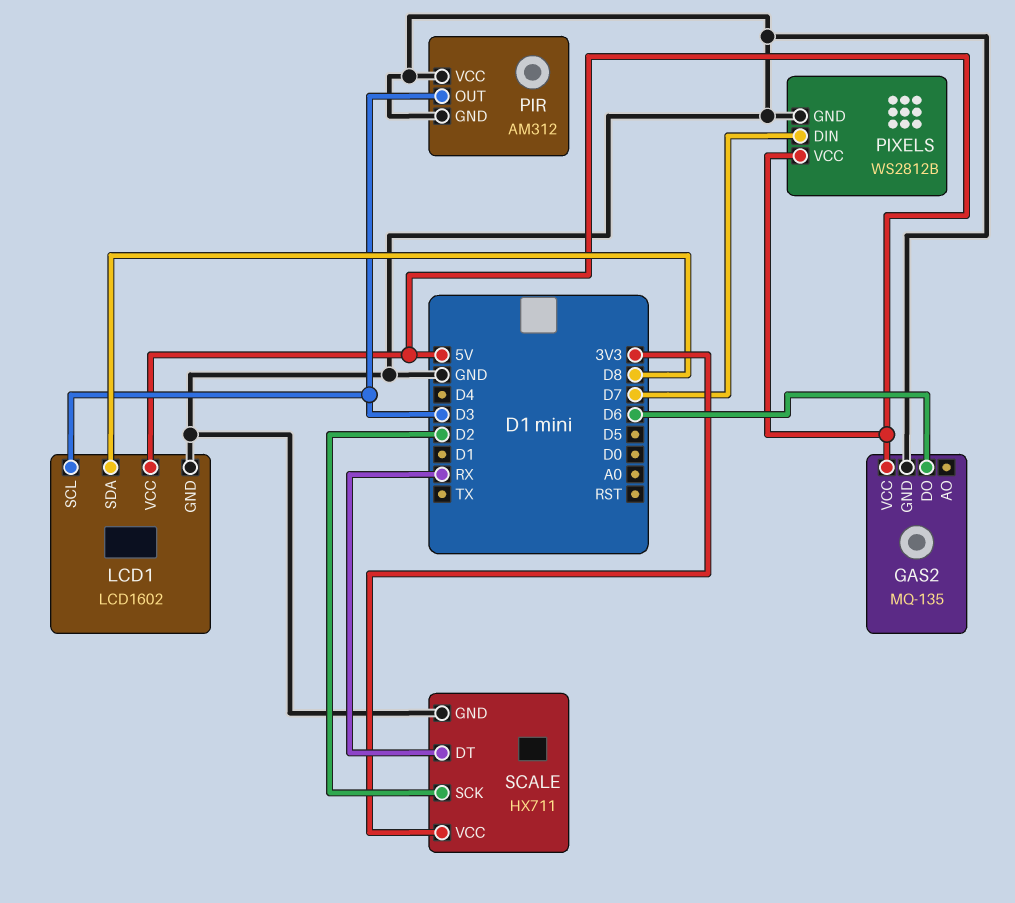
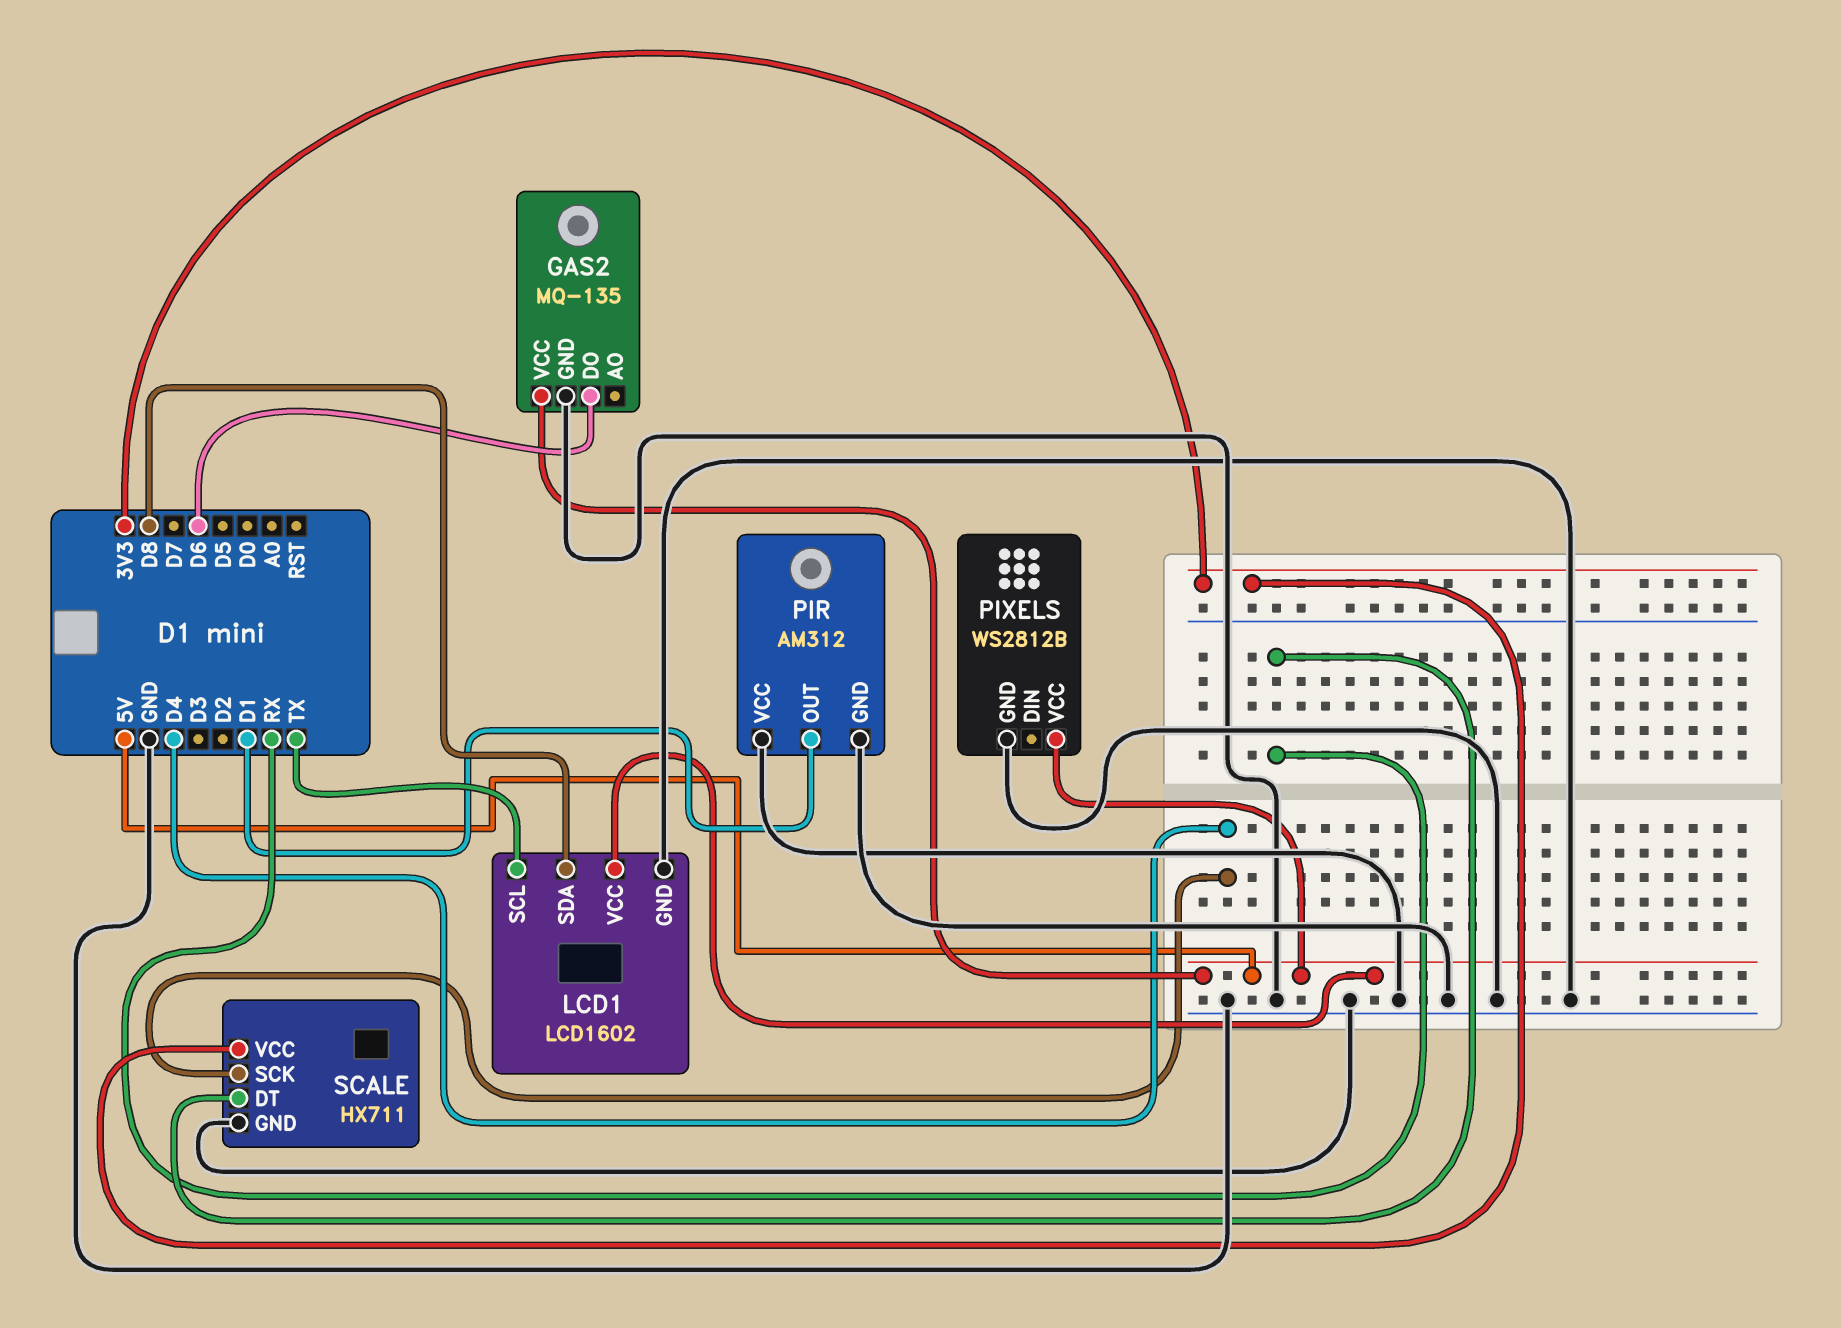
LCD1 pin SCL: D3 -> TX
PIR pin OUT: D3 -> D1
PIXELS pin DIN: D7 -> none
SCALE pin SCK: D2 -> D4

